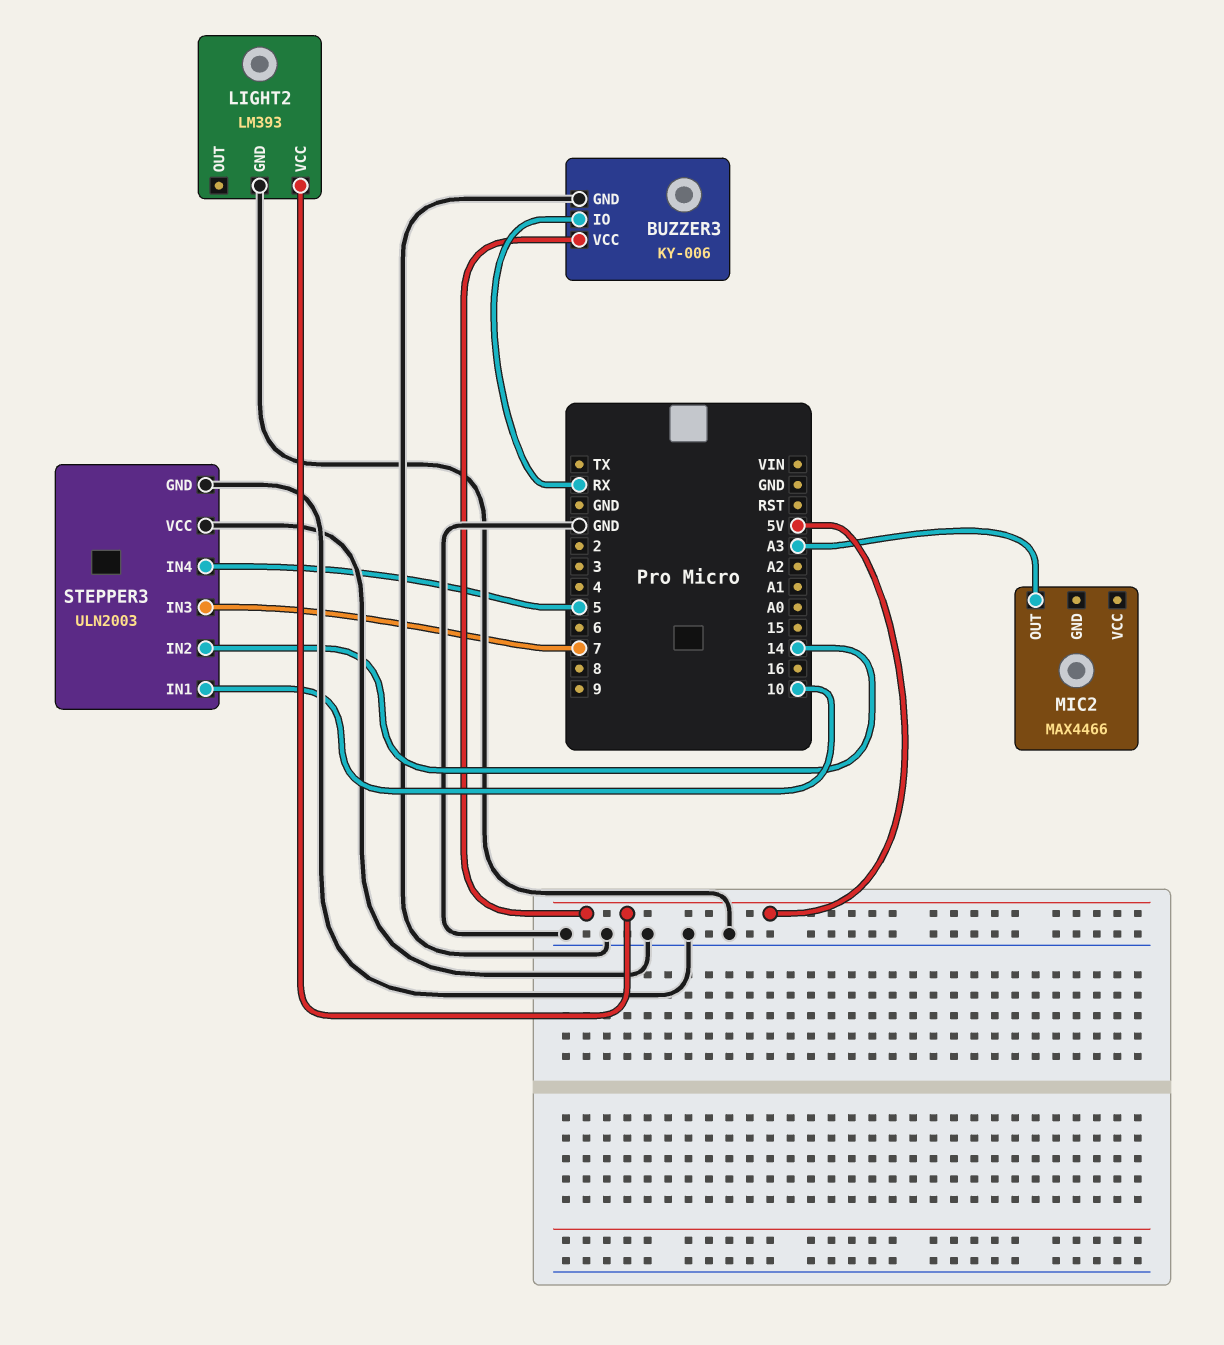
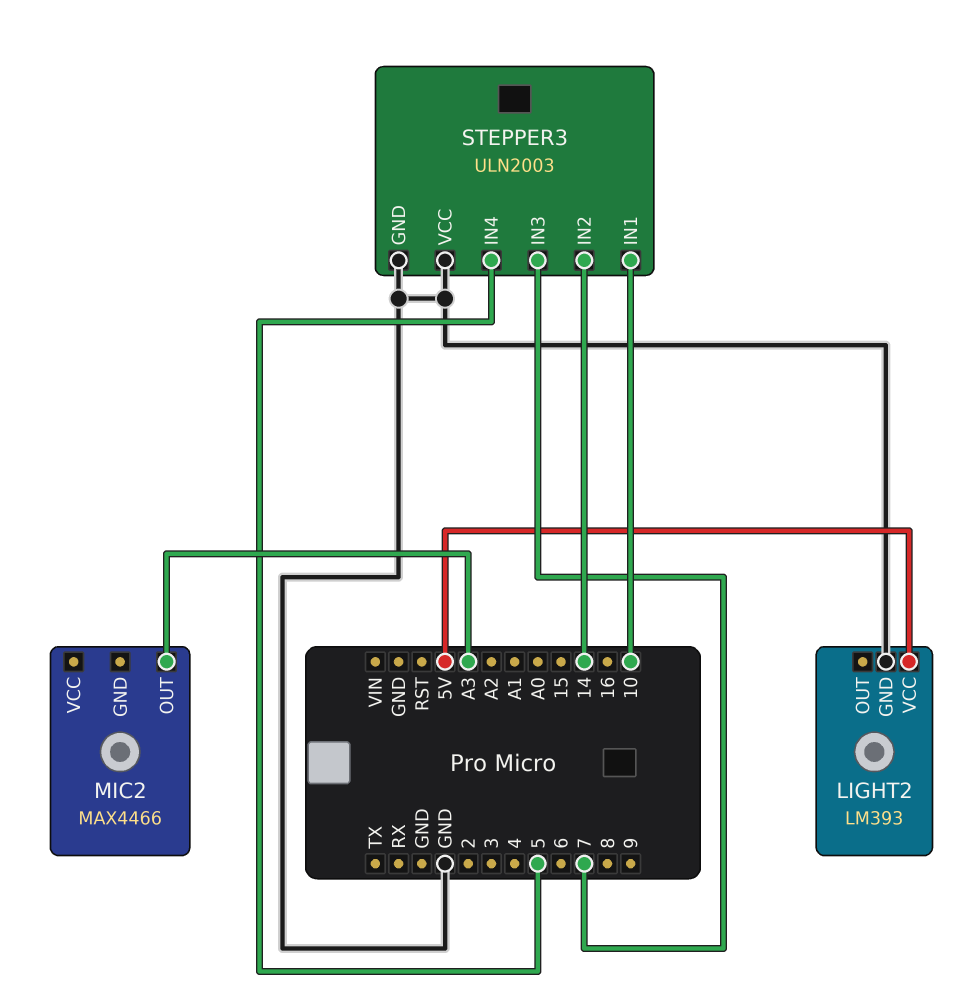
BUZZER3: KY-006 -> none
BUZZER3 pin GND: GND -> none
BUZZER3 pin IO: RX -> none
BUZZER3 pin VCC: 5V -> none

